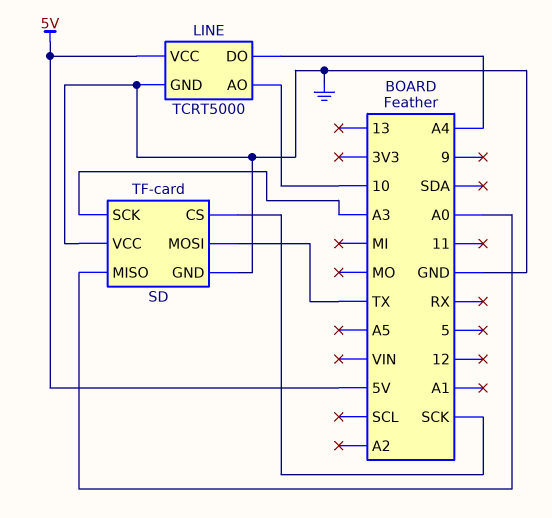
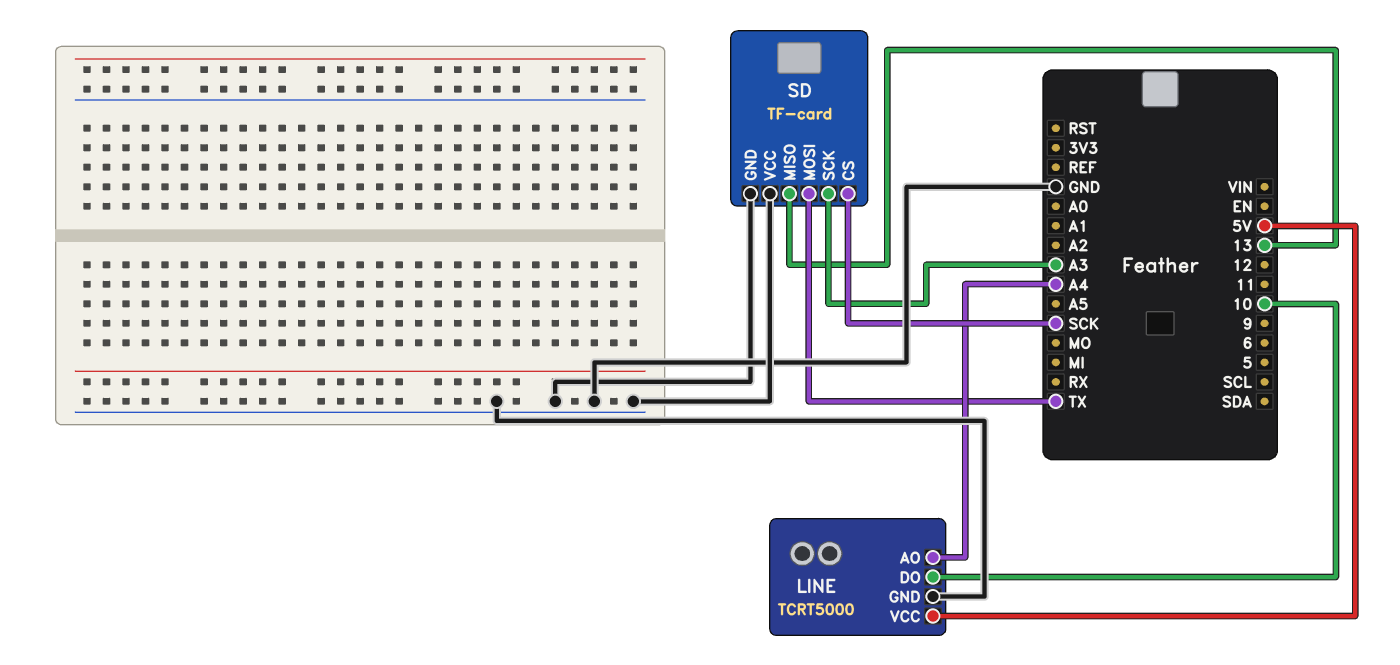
LINE pin AO: 10 -> A4
LINE pin DO: A4 -> 10
SD pin MISO: A0 -> 13

